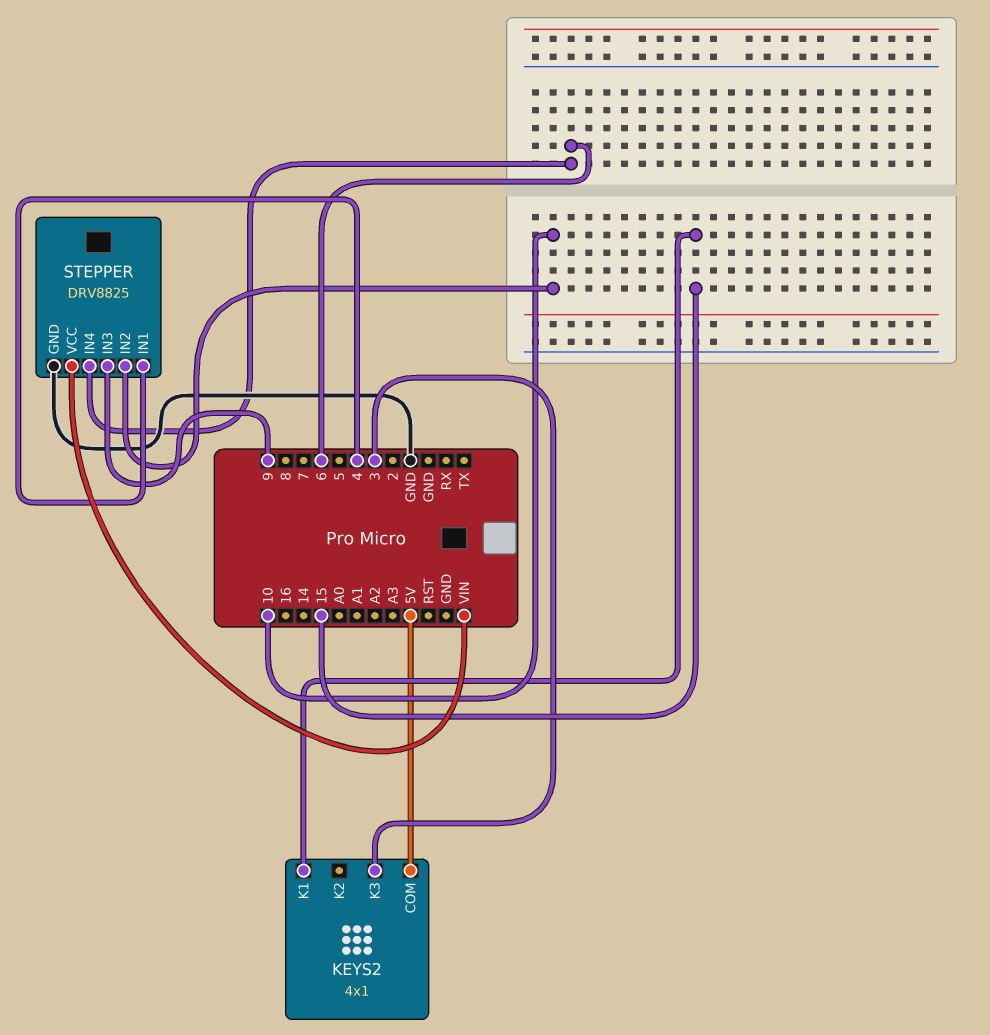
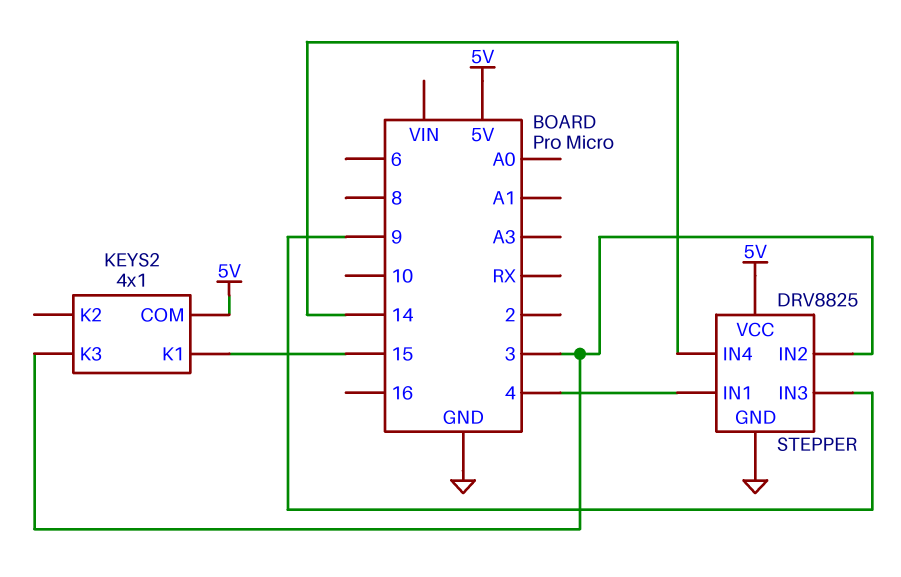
STEPPER pin IN2: 10 -> 3
STEPPER pin IN4: 6 -> 14
STEPPER pin VCC: VIN -> 5V

